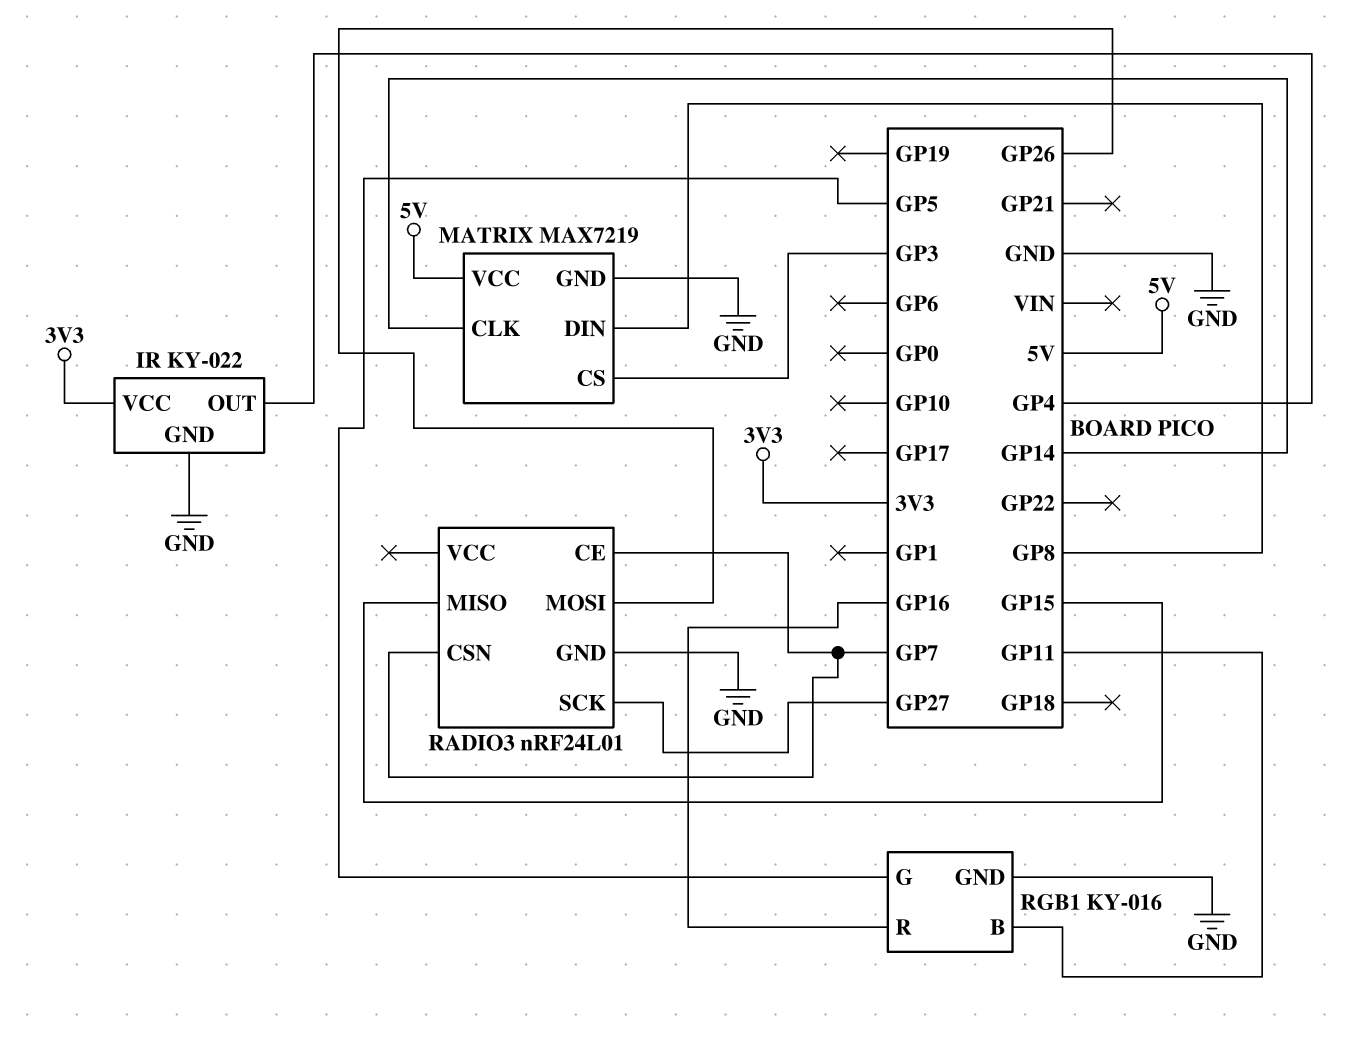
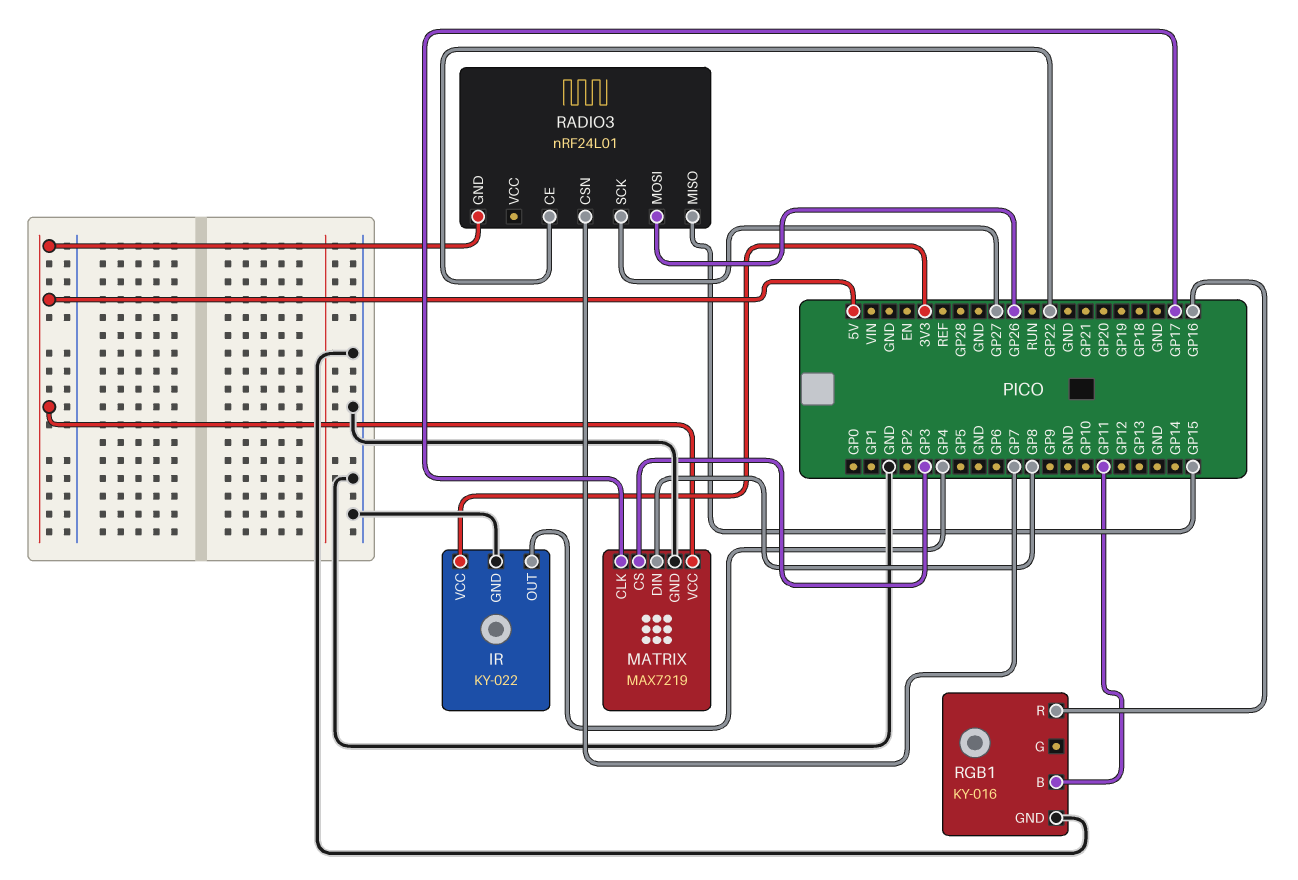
MATRIX pin CLK: GP14 -> GP17
RADIO3 pin CE: GP7 -> GP22
RADIO3 pin GND: GND -> 5V
RGB1 pin G: GP5 -> none

